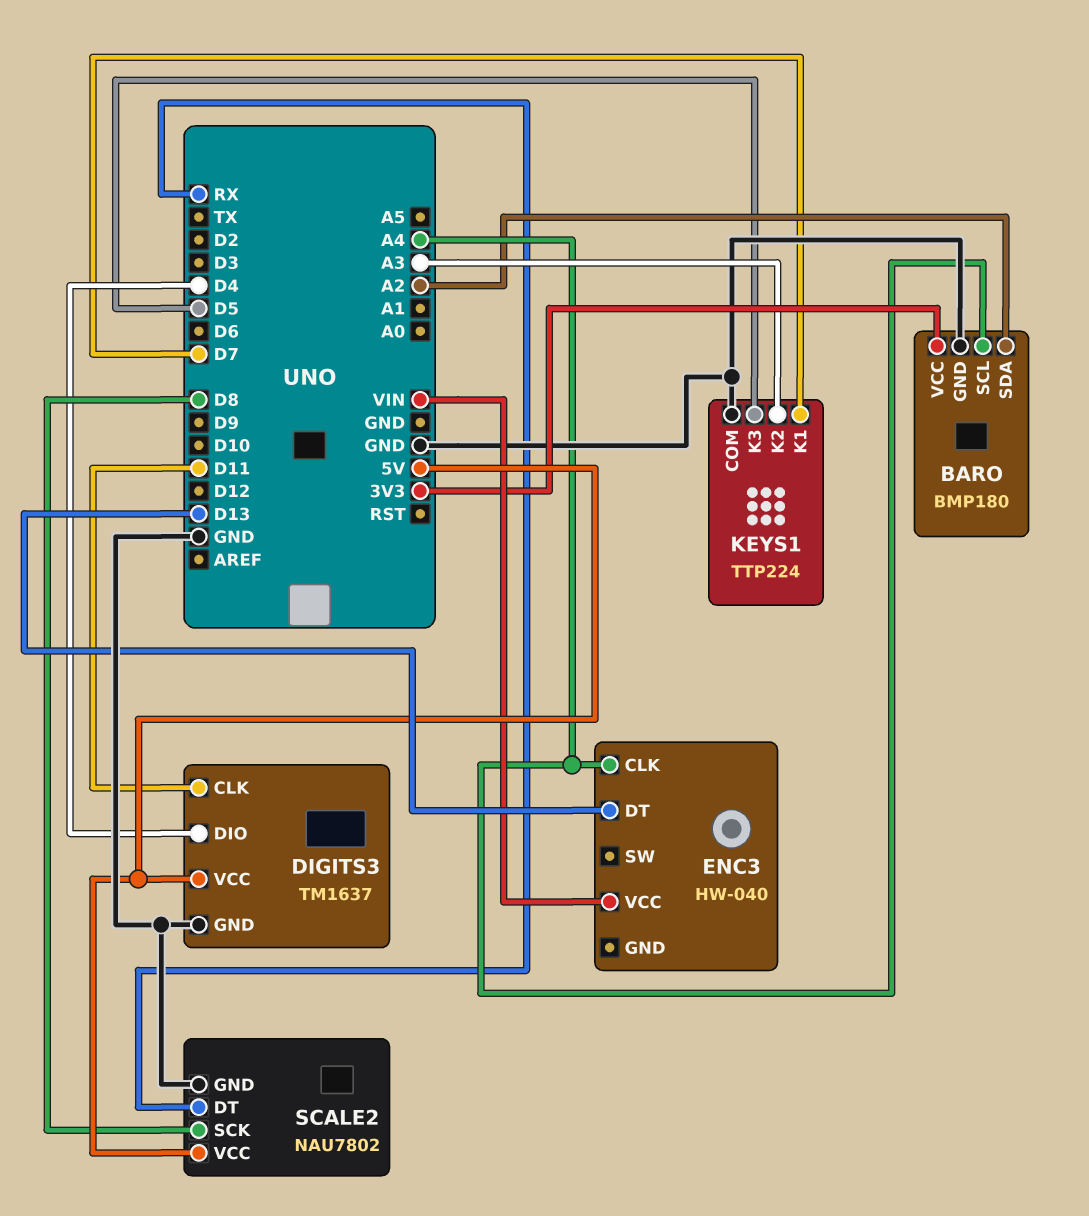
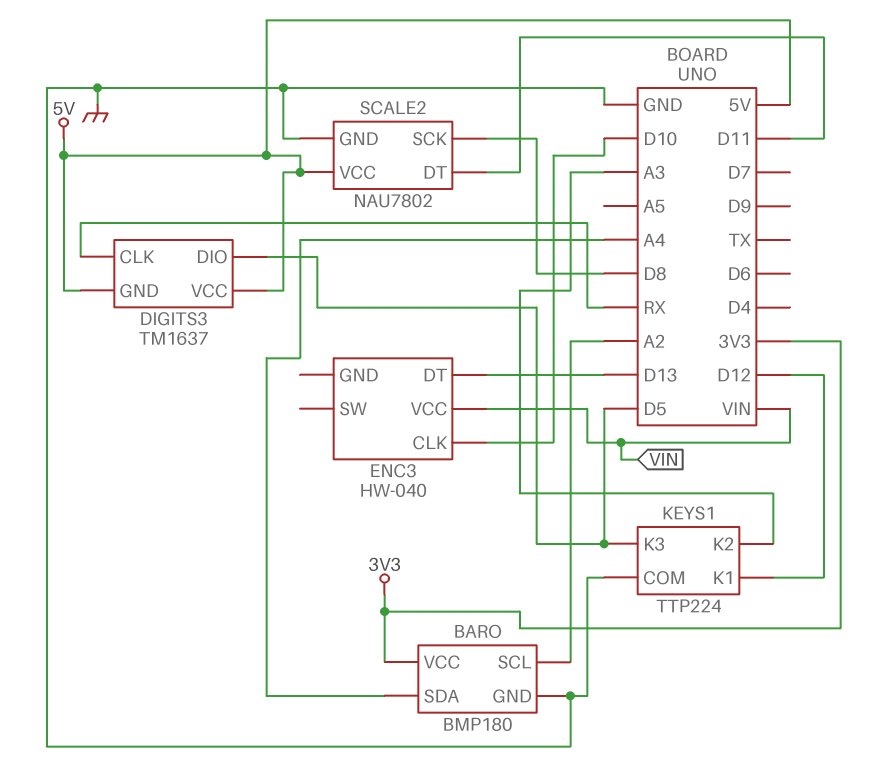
BARO pin SCL: A4 -> A2
BARO pin SDA: A2 -> A4
DIGITS3 pin CLK: D11 -> RX
DIGITS3 pin DIO: D4 -> D5
DIGITS3 pin GND: GND -> 5V
ENC3 pin CLK: A4 -> D10
KEYS1 pin K1: D7 -> D12
SCALE2 pin DT: RX -> D11

